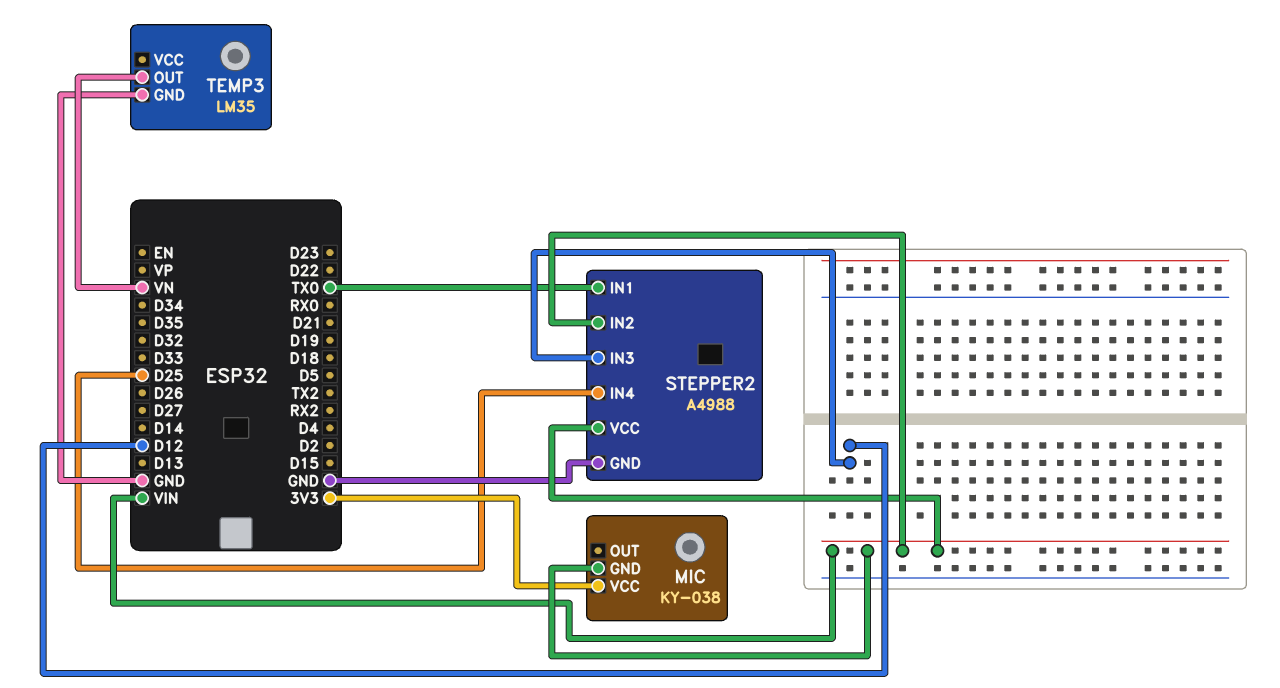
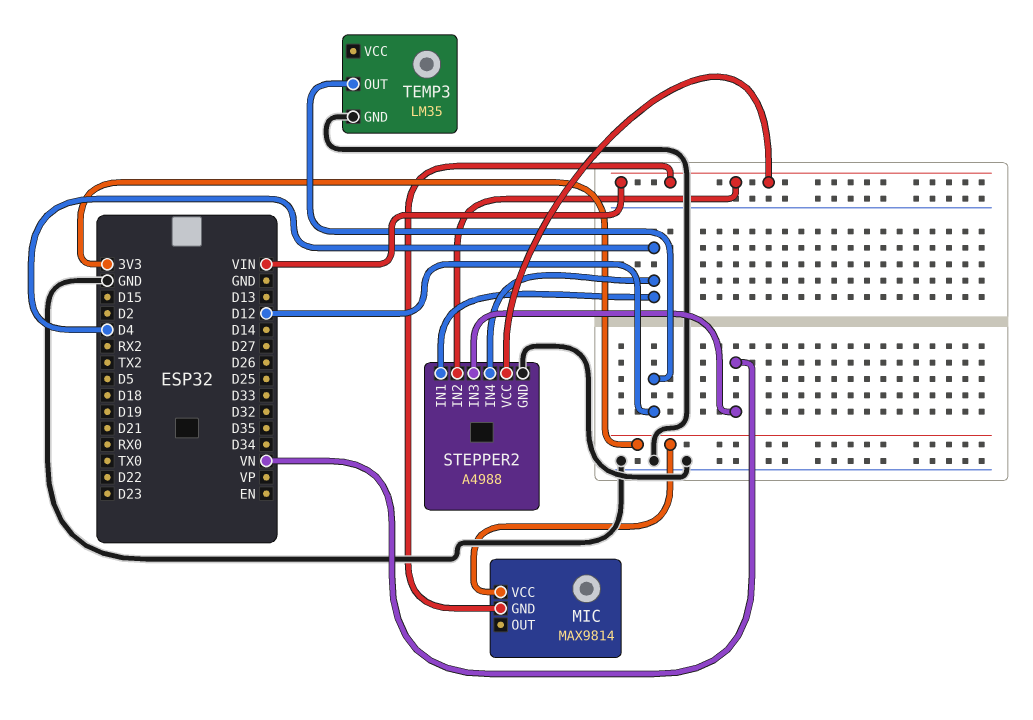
MIC: KY-038 -> MAX9814
STEPPER2 pin IN1: TX0 -> D4
STEPPER2 pin IN3: D12 -> VN
STEPPER2 pin IN4: D25 -> D4
TEMP3 pin OUT: VN -> D12

